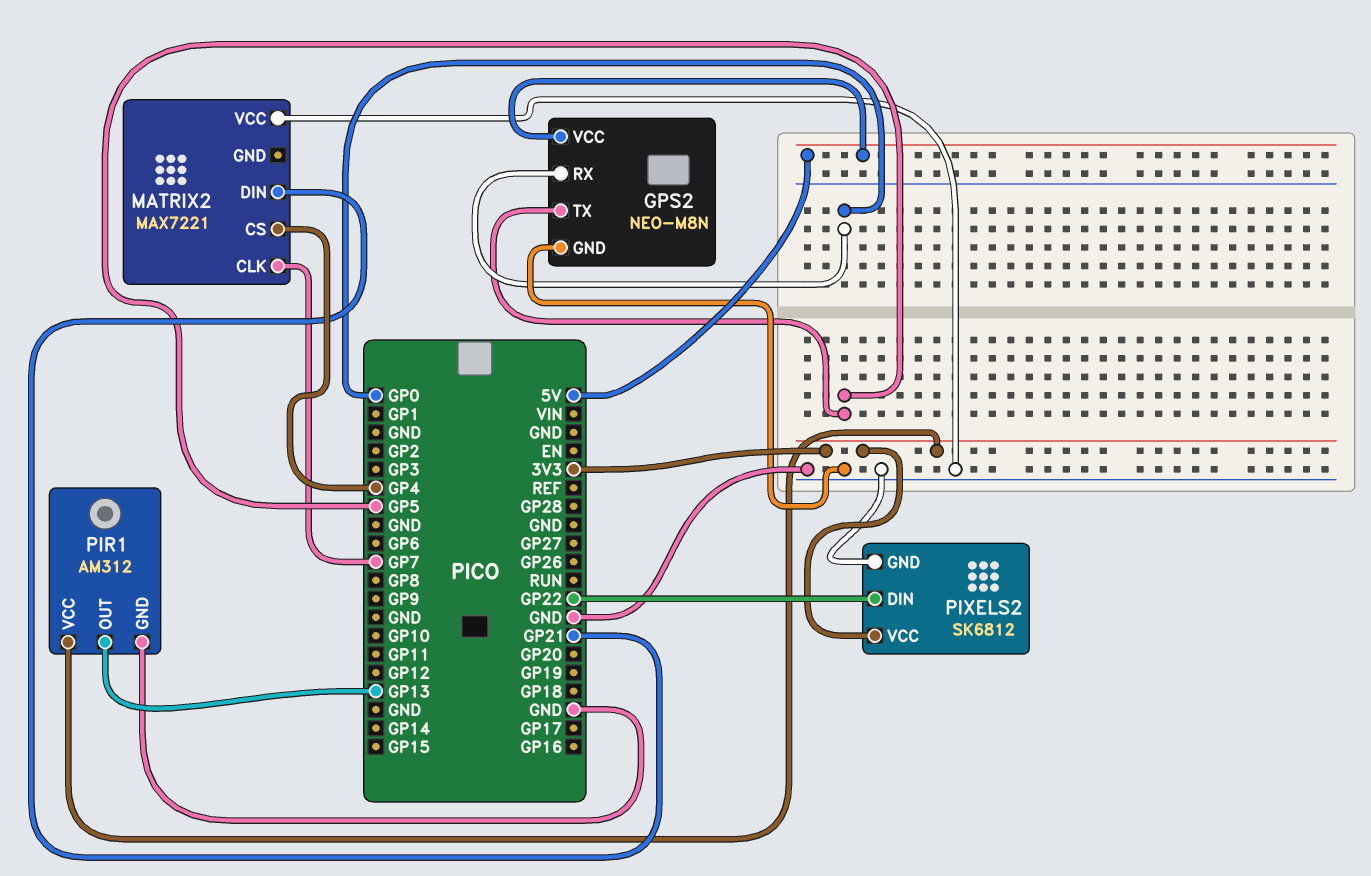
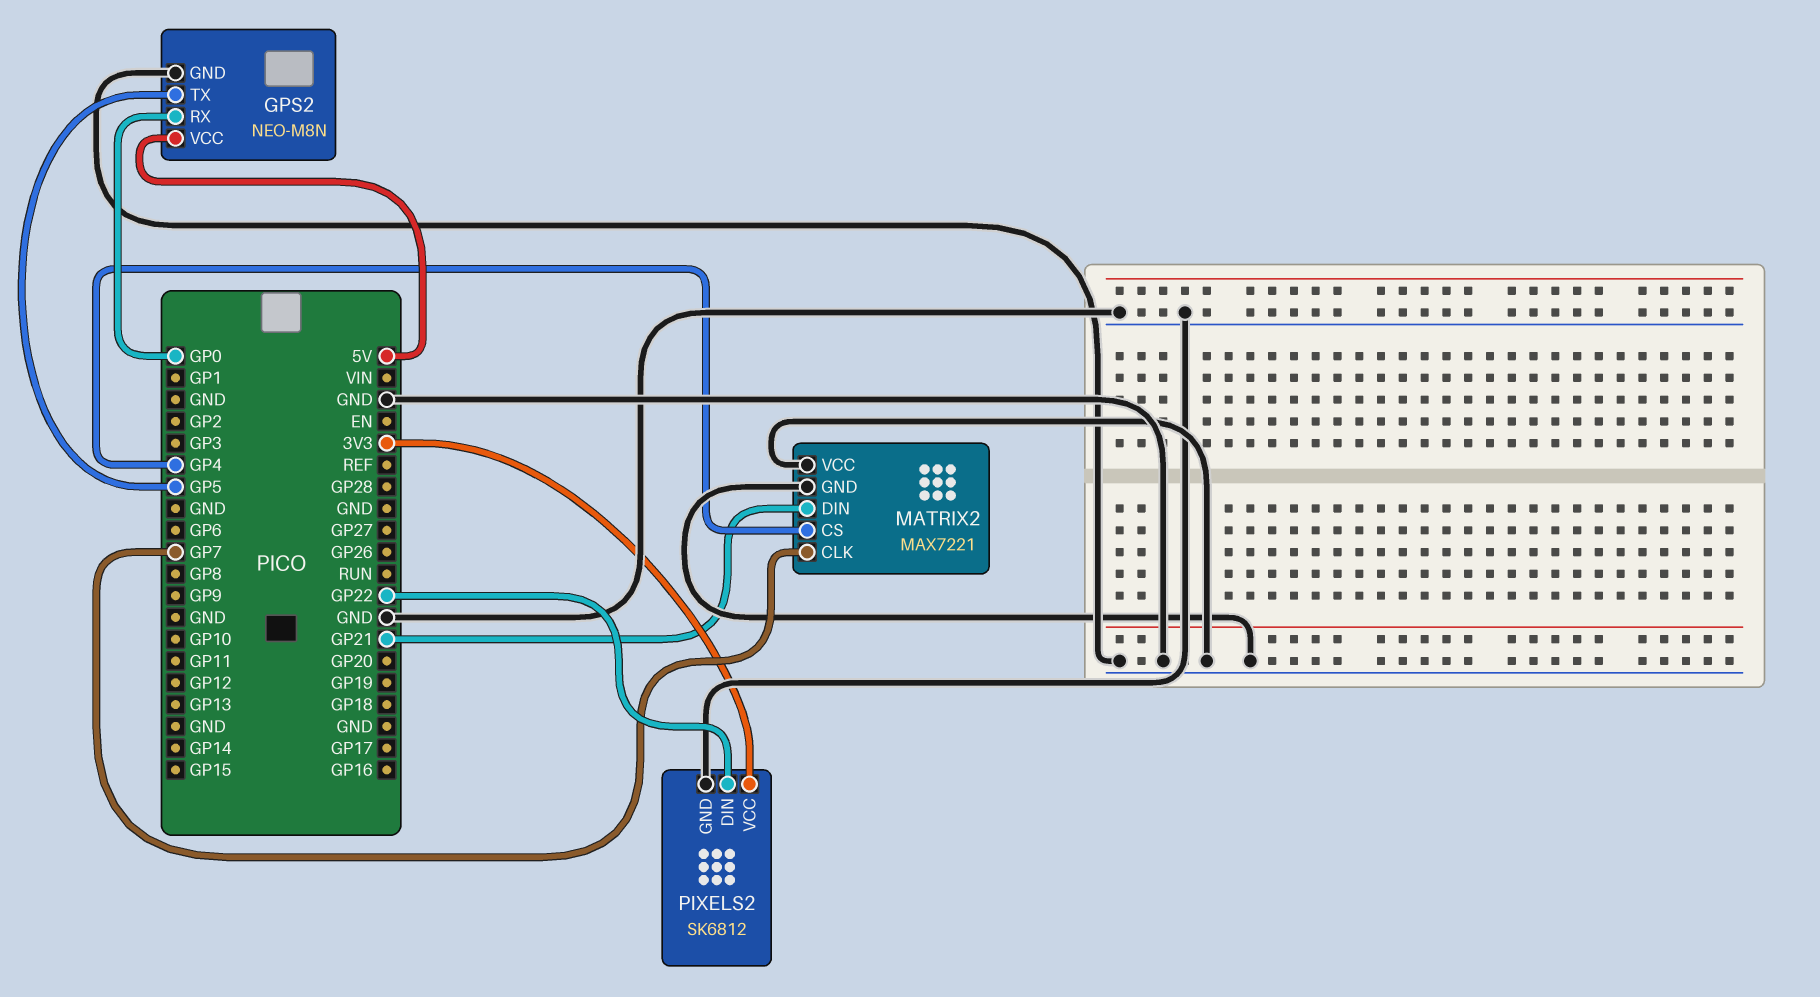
MATRIX2 pin GND: none -> GND
PIR1: AM312 -> none
PIR1 pin GND: GND -> none
PIR1 pin OUT: GP13 -> none
PIR1 pin VCC: 3V3 -> none

